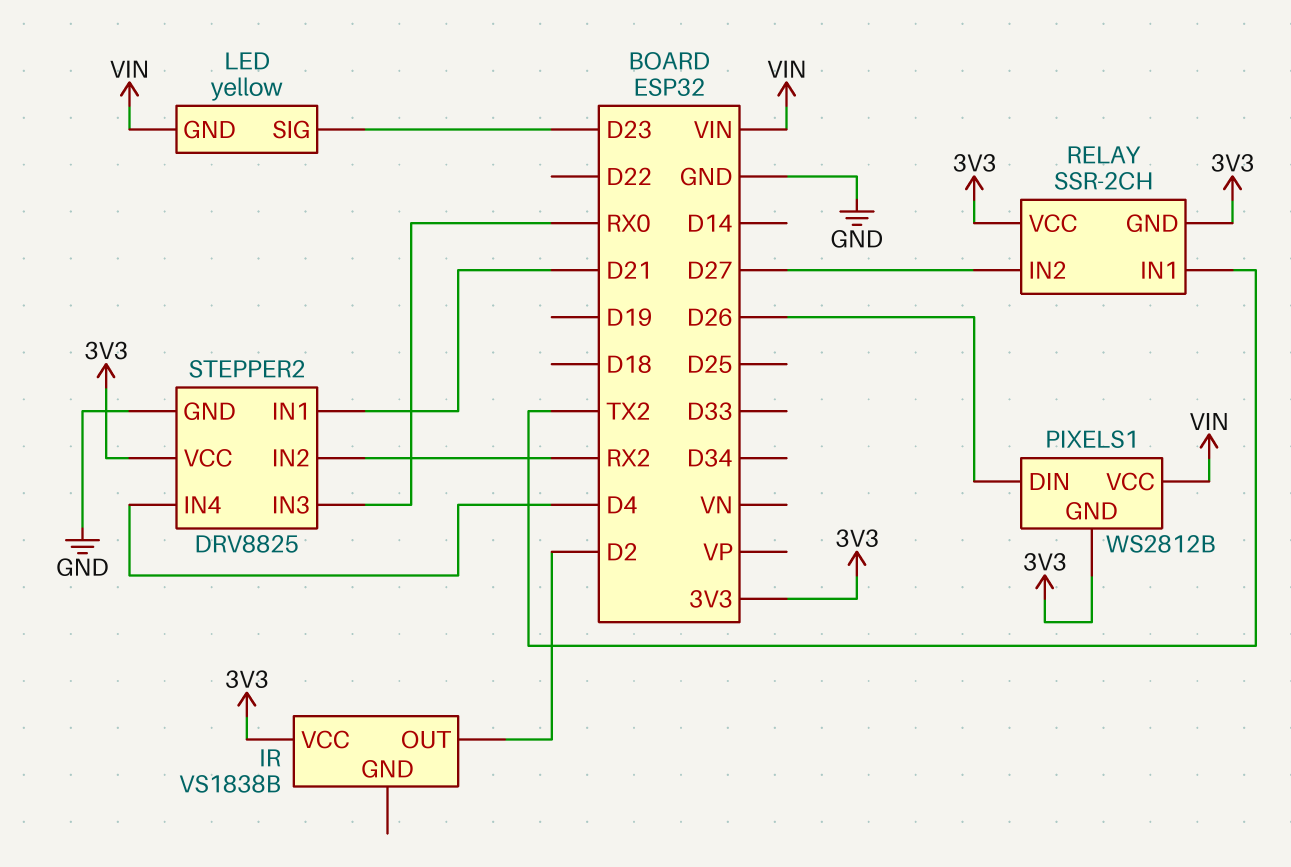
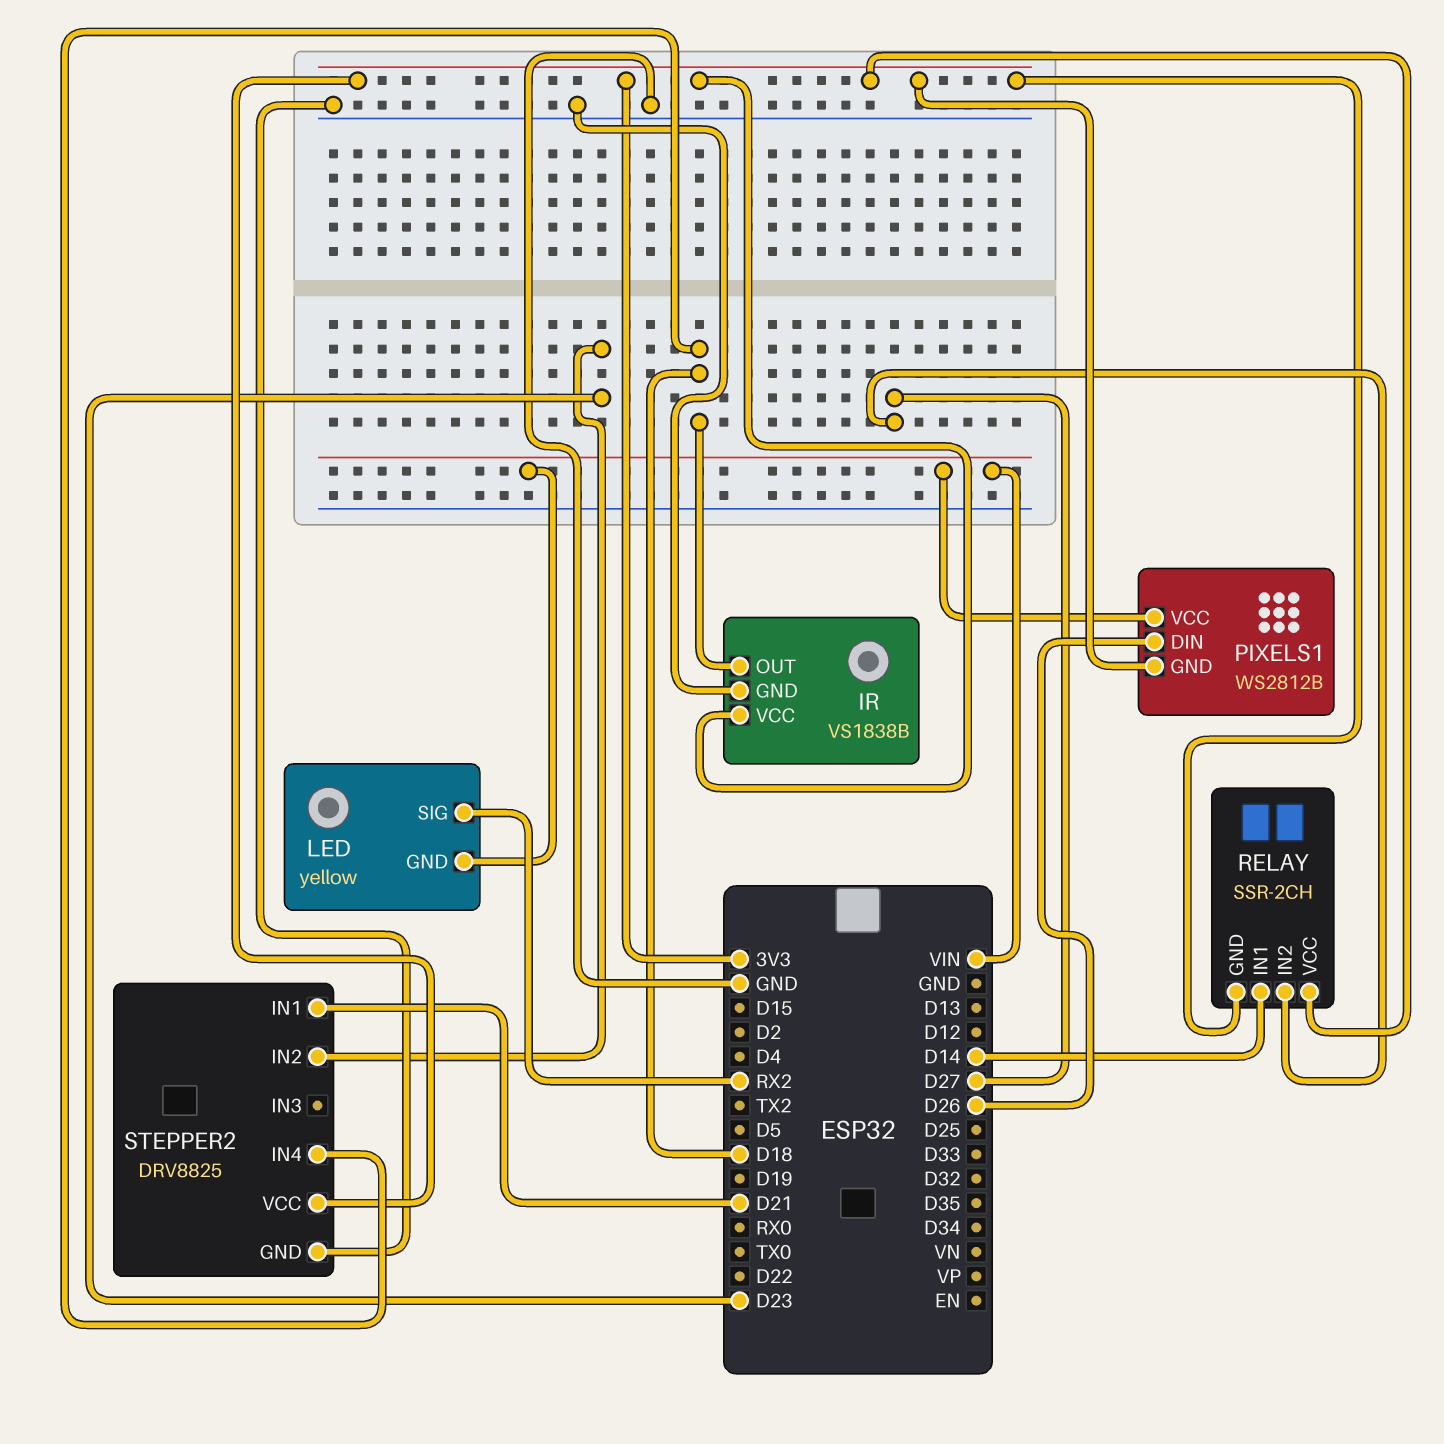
IR pin GND: none -> GND
IR pin OUT: D2 -> D18
LED pin SIG: D23 -> RX2
RELAY pin IN1: TX2 -> D14
STEPPER2 pin IN2: RX2 -> D23
STEPPER2 pin IN3: RX0 -> none
STEPPER2 pin IN4: D4 -> D18

